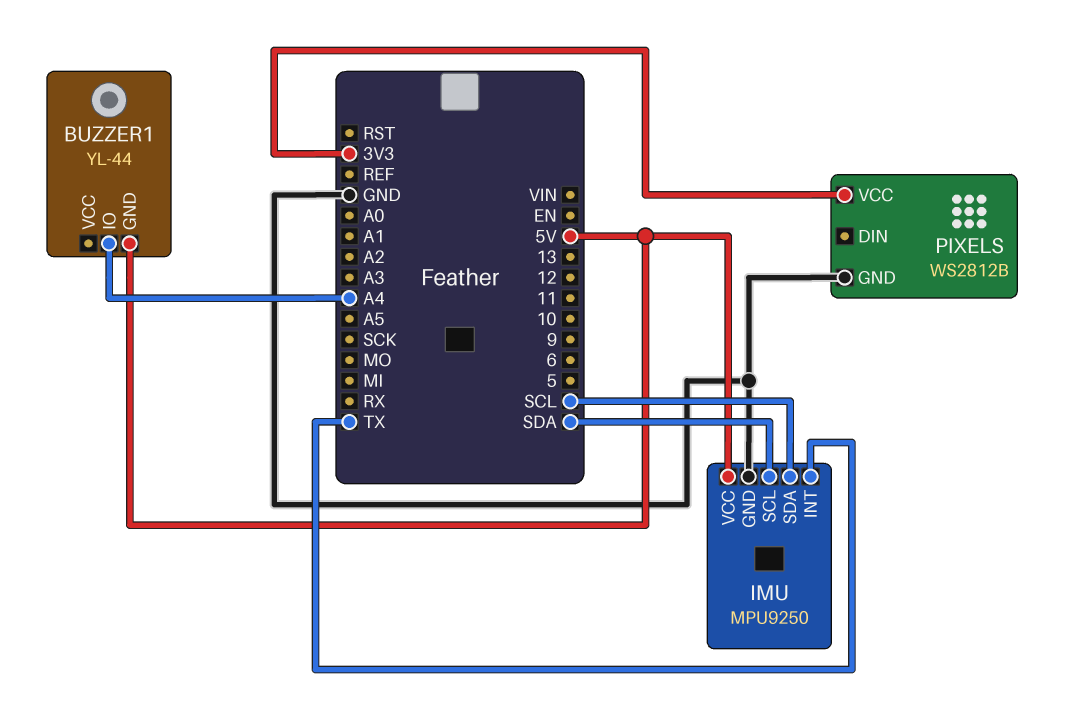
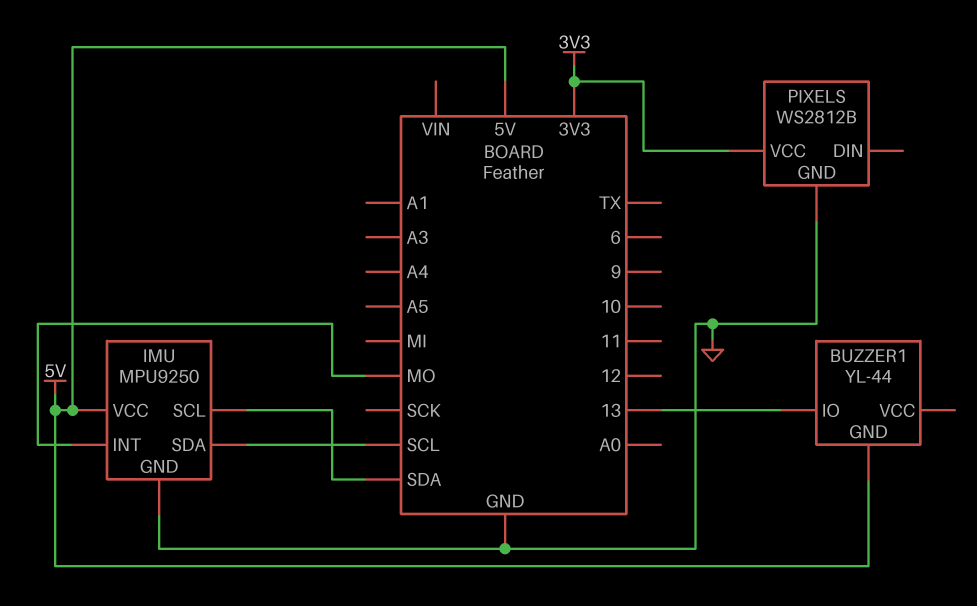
BUZZER1 pin IO: A4 -> 13
IMU pin INT: TX -> MO

